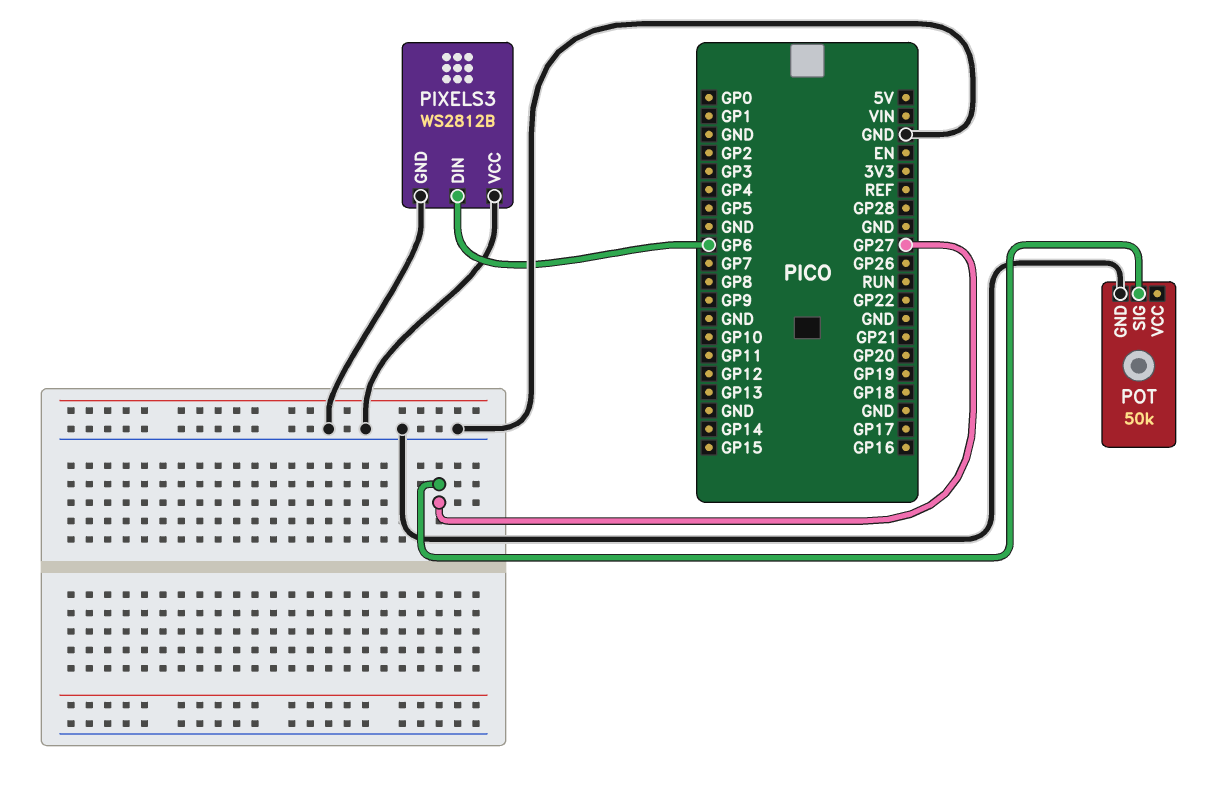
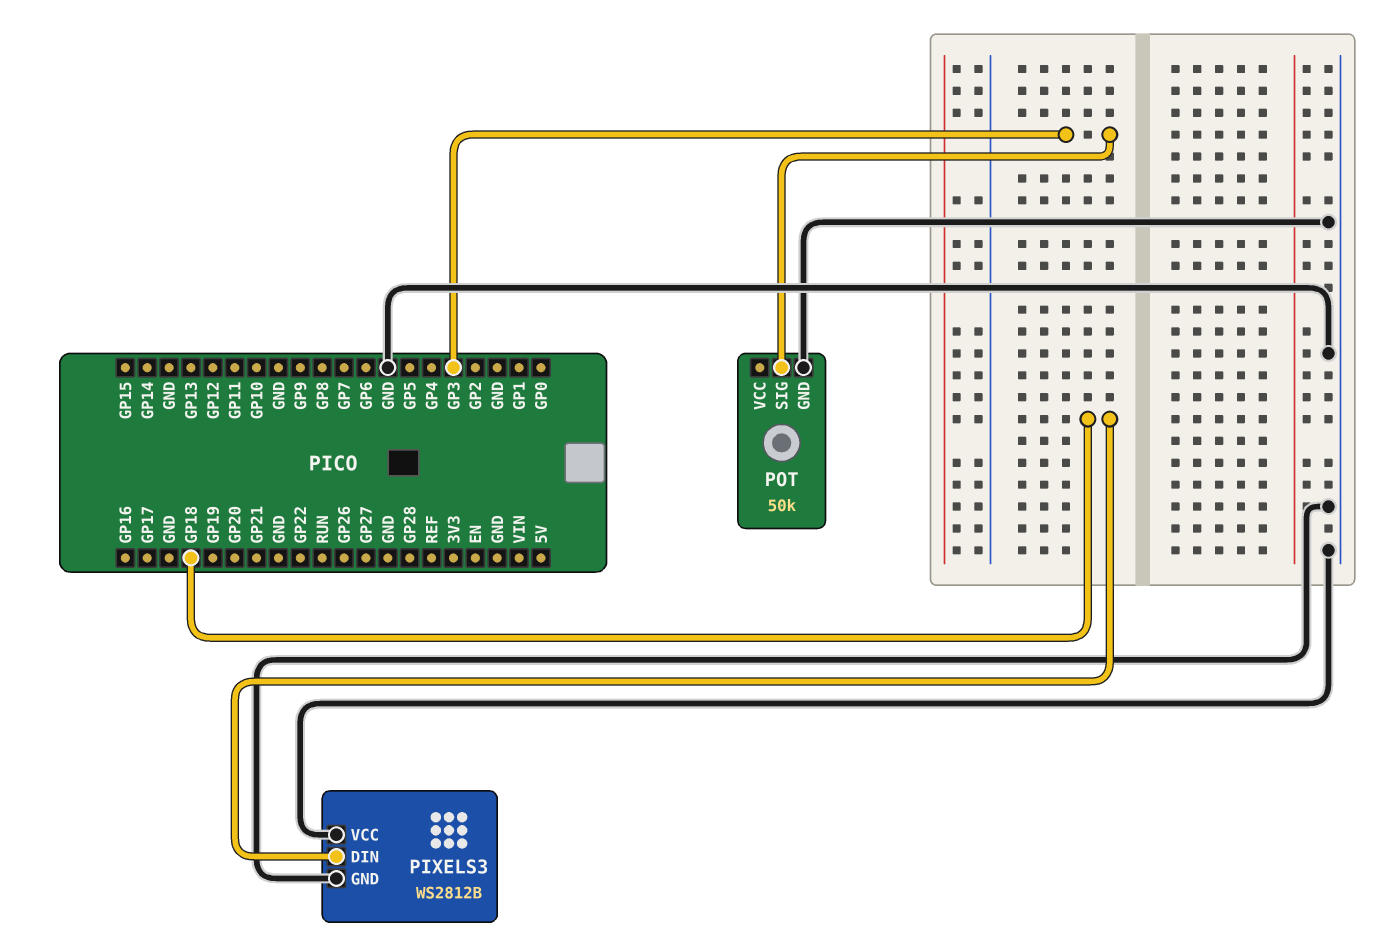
PIXELS3 pin DIN: GP6 -> GP18
POT pin SIG: GP27 -> GP3

